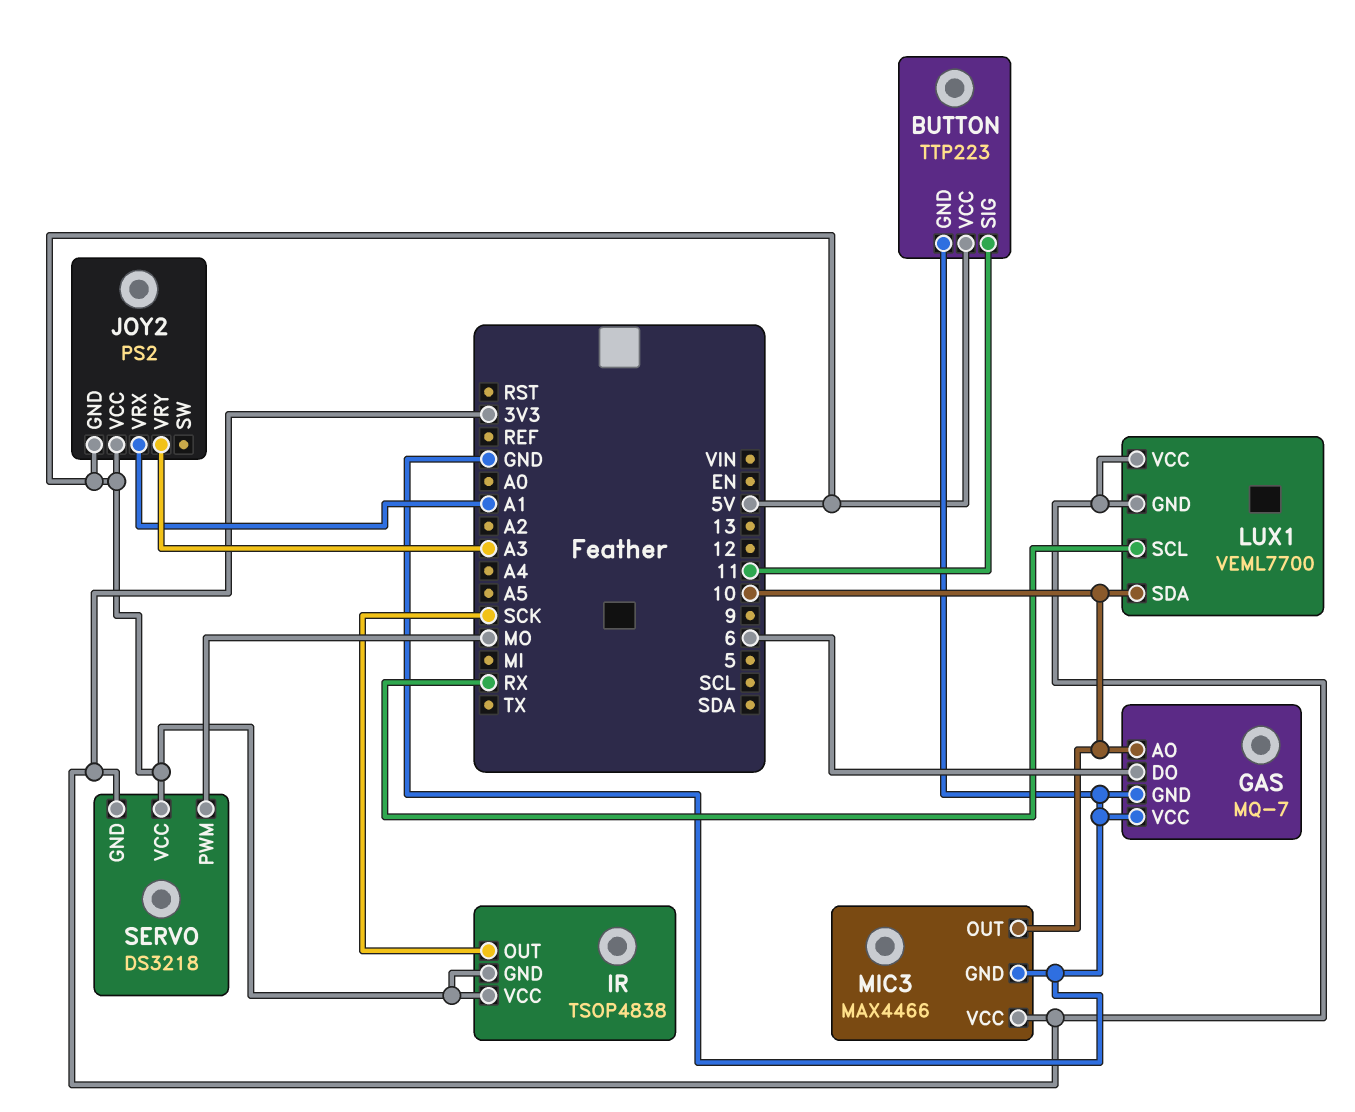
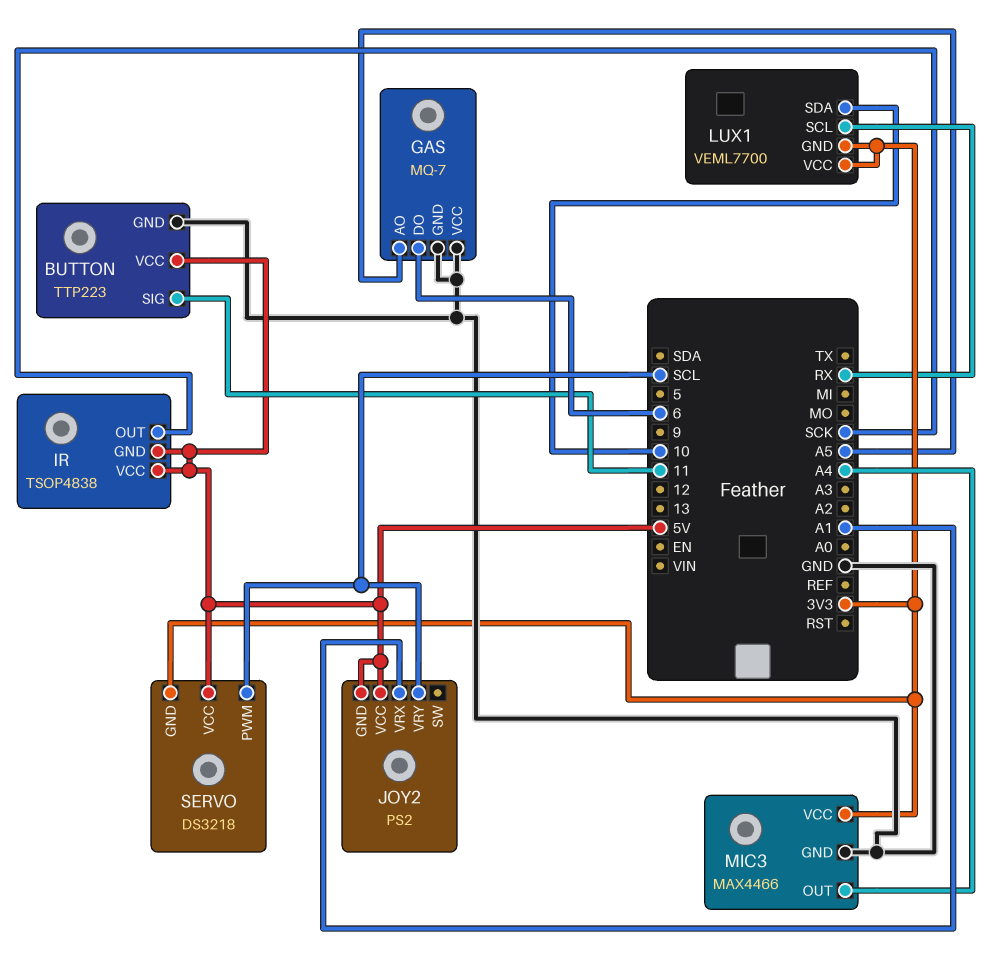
GAS pin AO: 10 -> A5
JOY2 pin VRY: A3 -> SCL
MIC3 pin OUT: 10 -> A4
SERVO pin PWM: MO -> SCL

